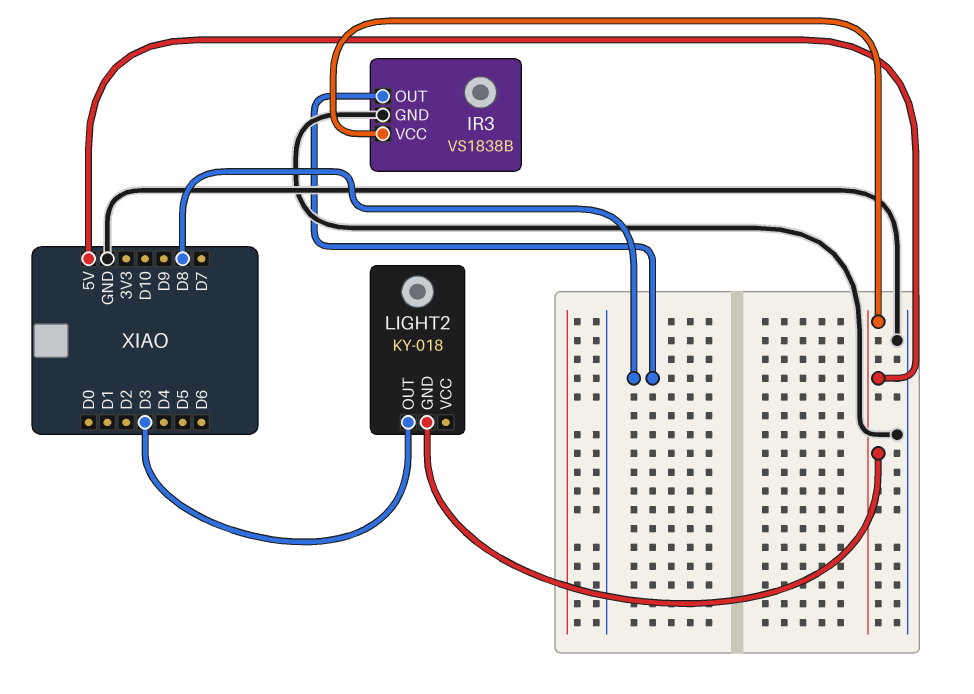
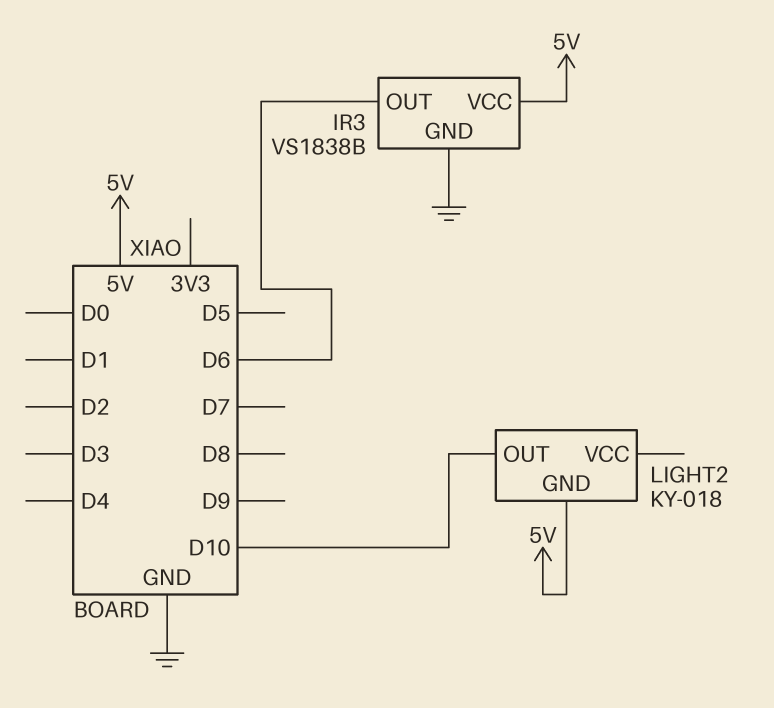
IR3 pin OUT: D8 -> D6
LIGHT2 pin OUT: D3 -> D10

